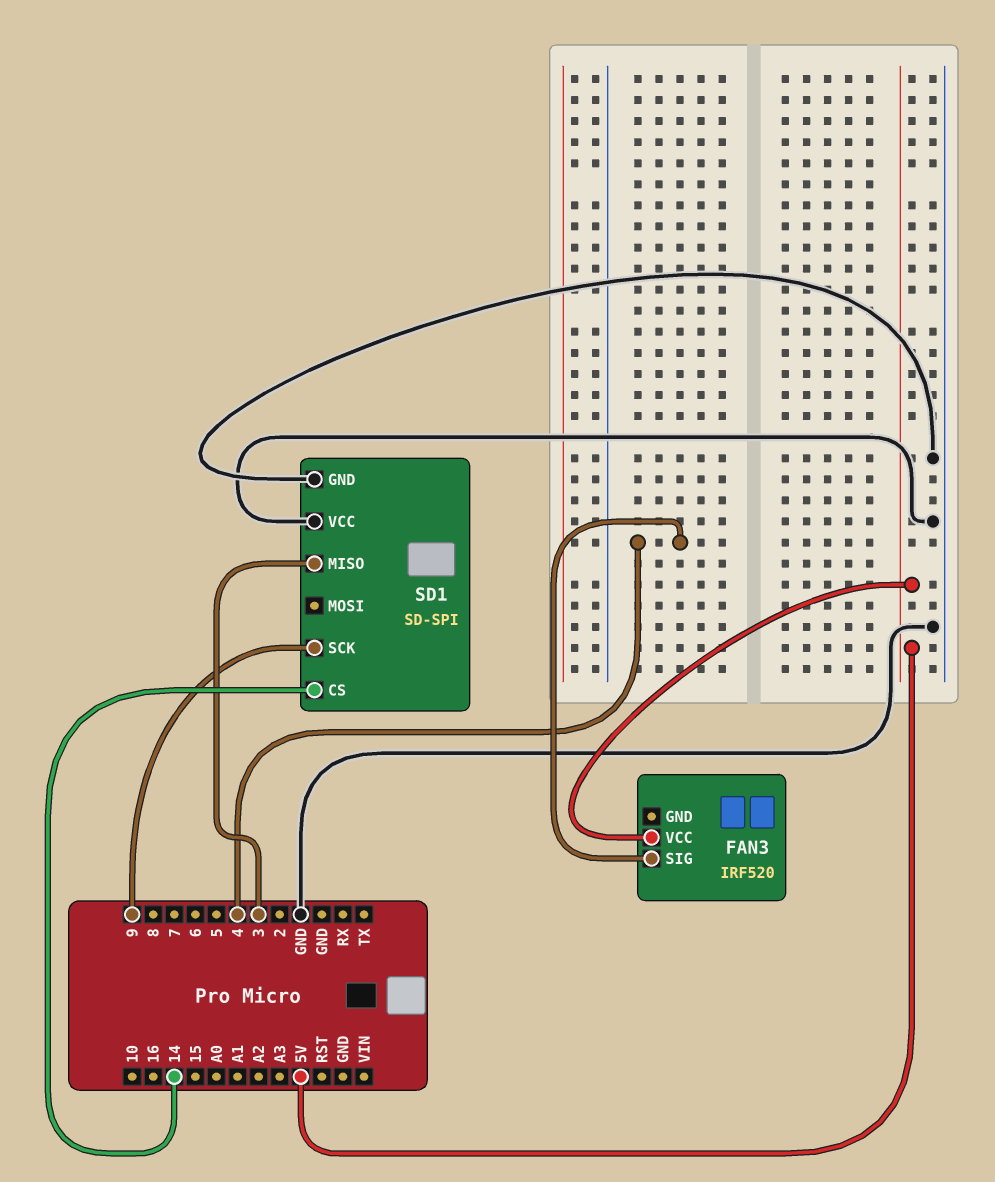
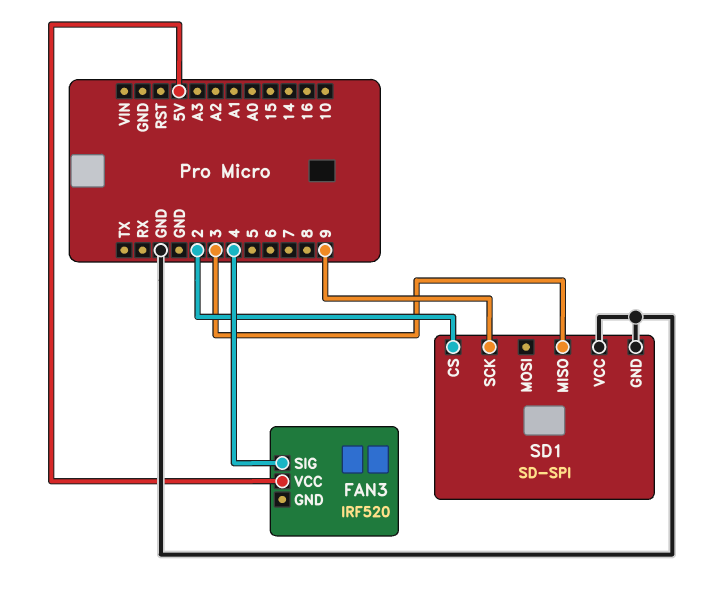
SD1 pin CS: 14 -> 2

